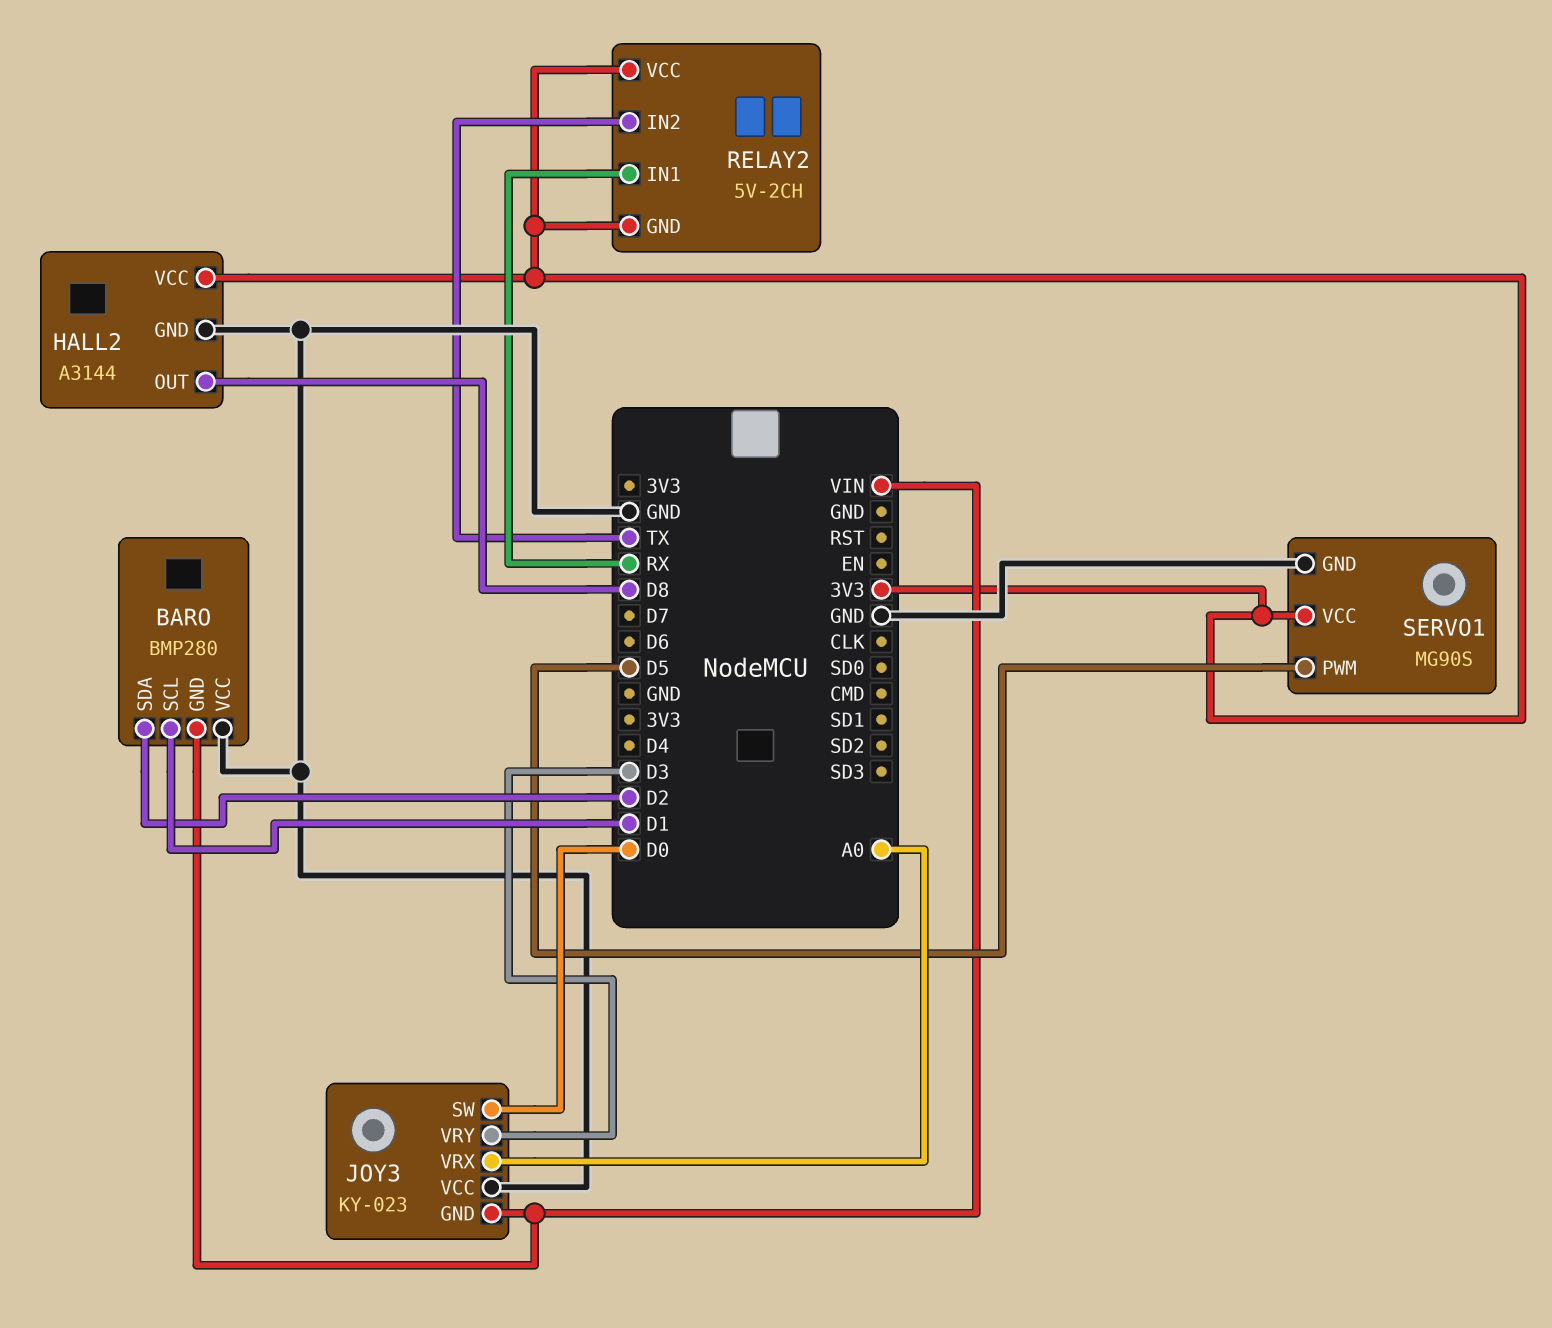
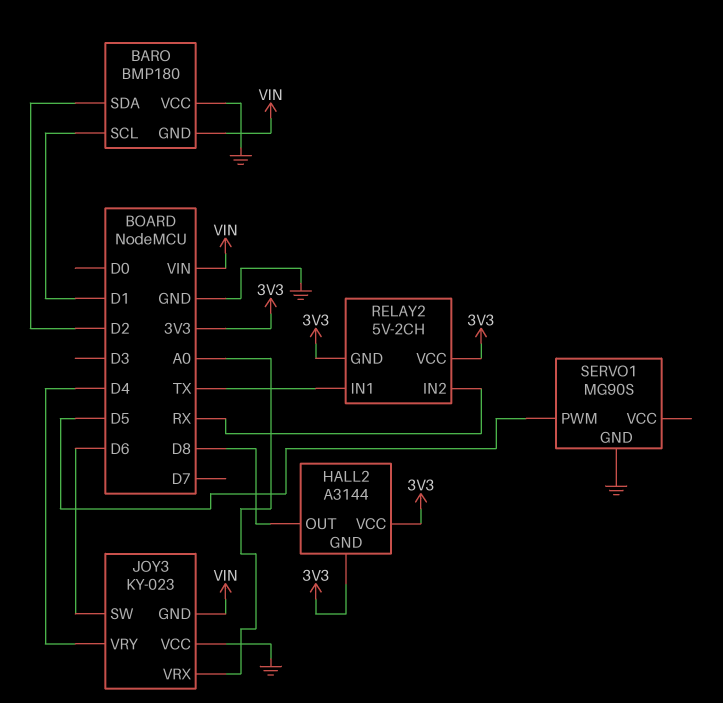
BARO: BMP280 -> BMP180
HALL2 pin GND: GND -> 3V3
JOY3 pin SW: D0 -> D6
JOY3 pin VRY: D3 -> D4
RELAY2 pin IN1: RX -> TX
RELAY2 pin IN2: TX -> RX
SERVO1 pin VCC: 3V3 -> none

